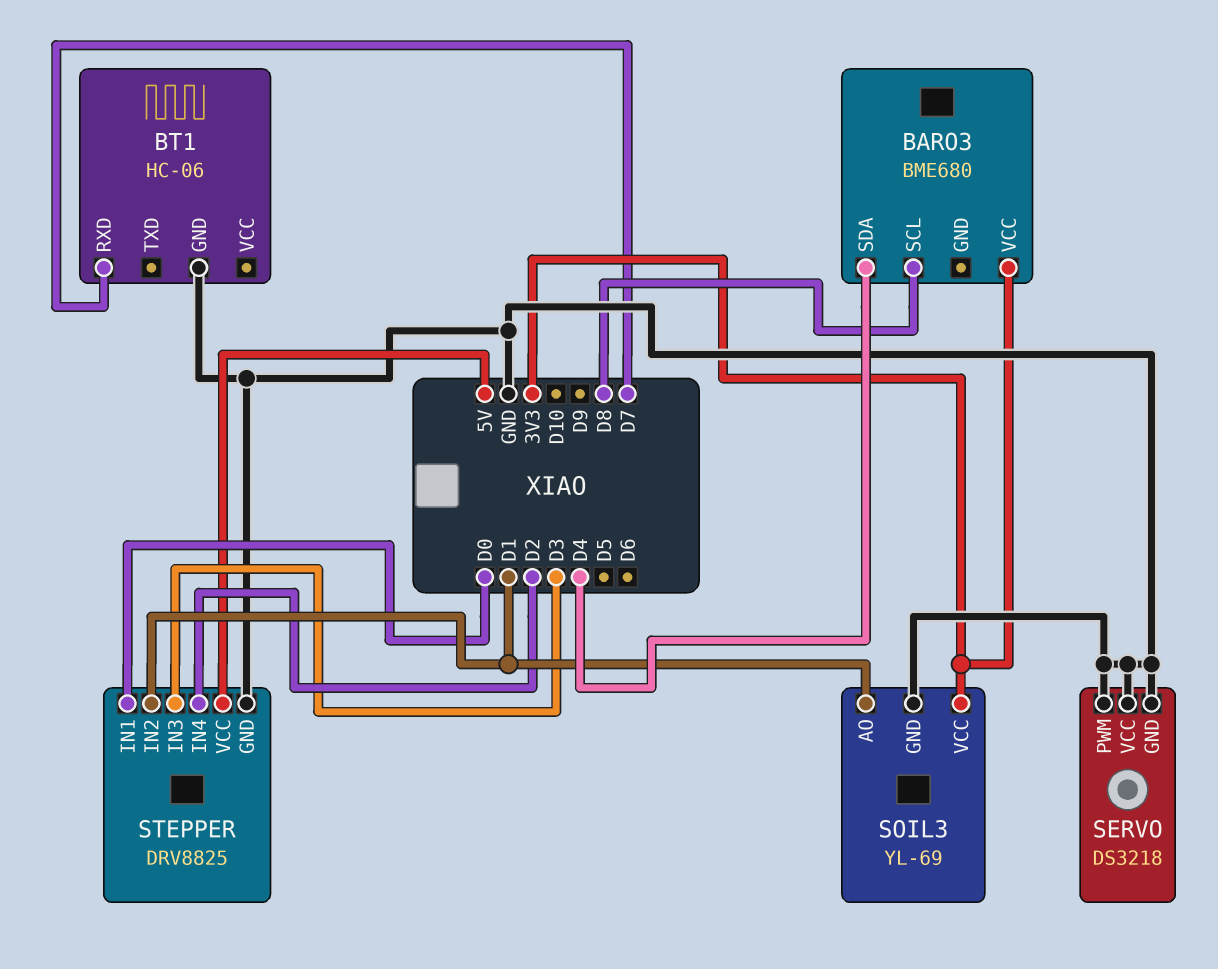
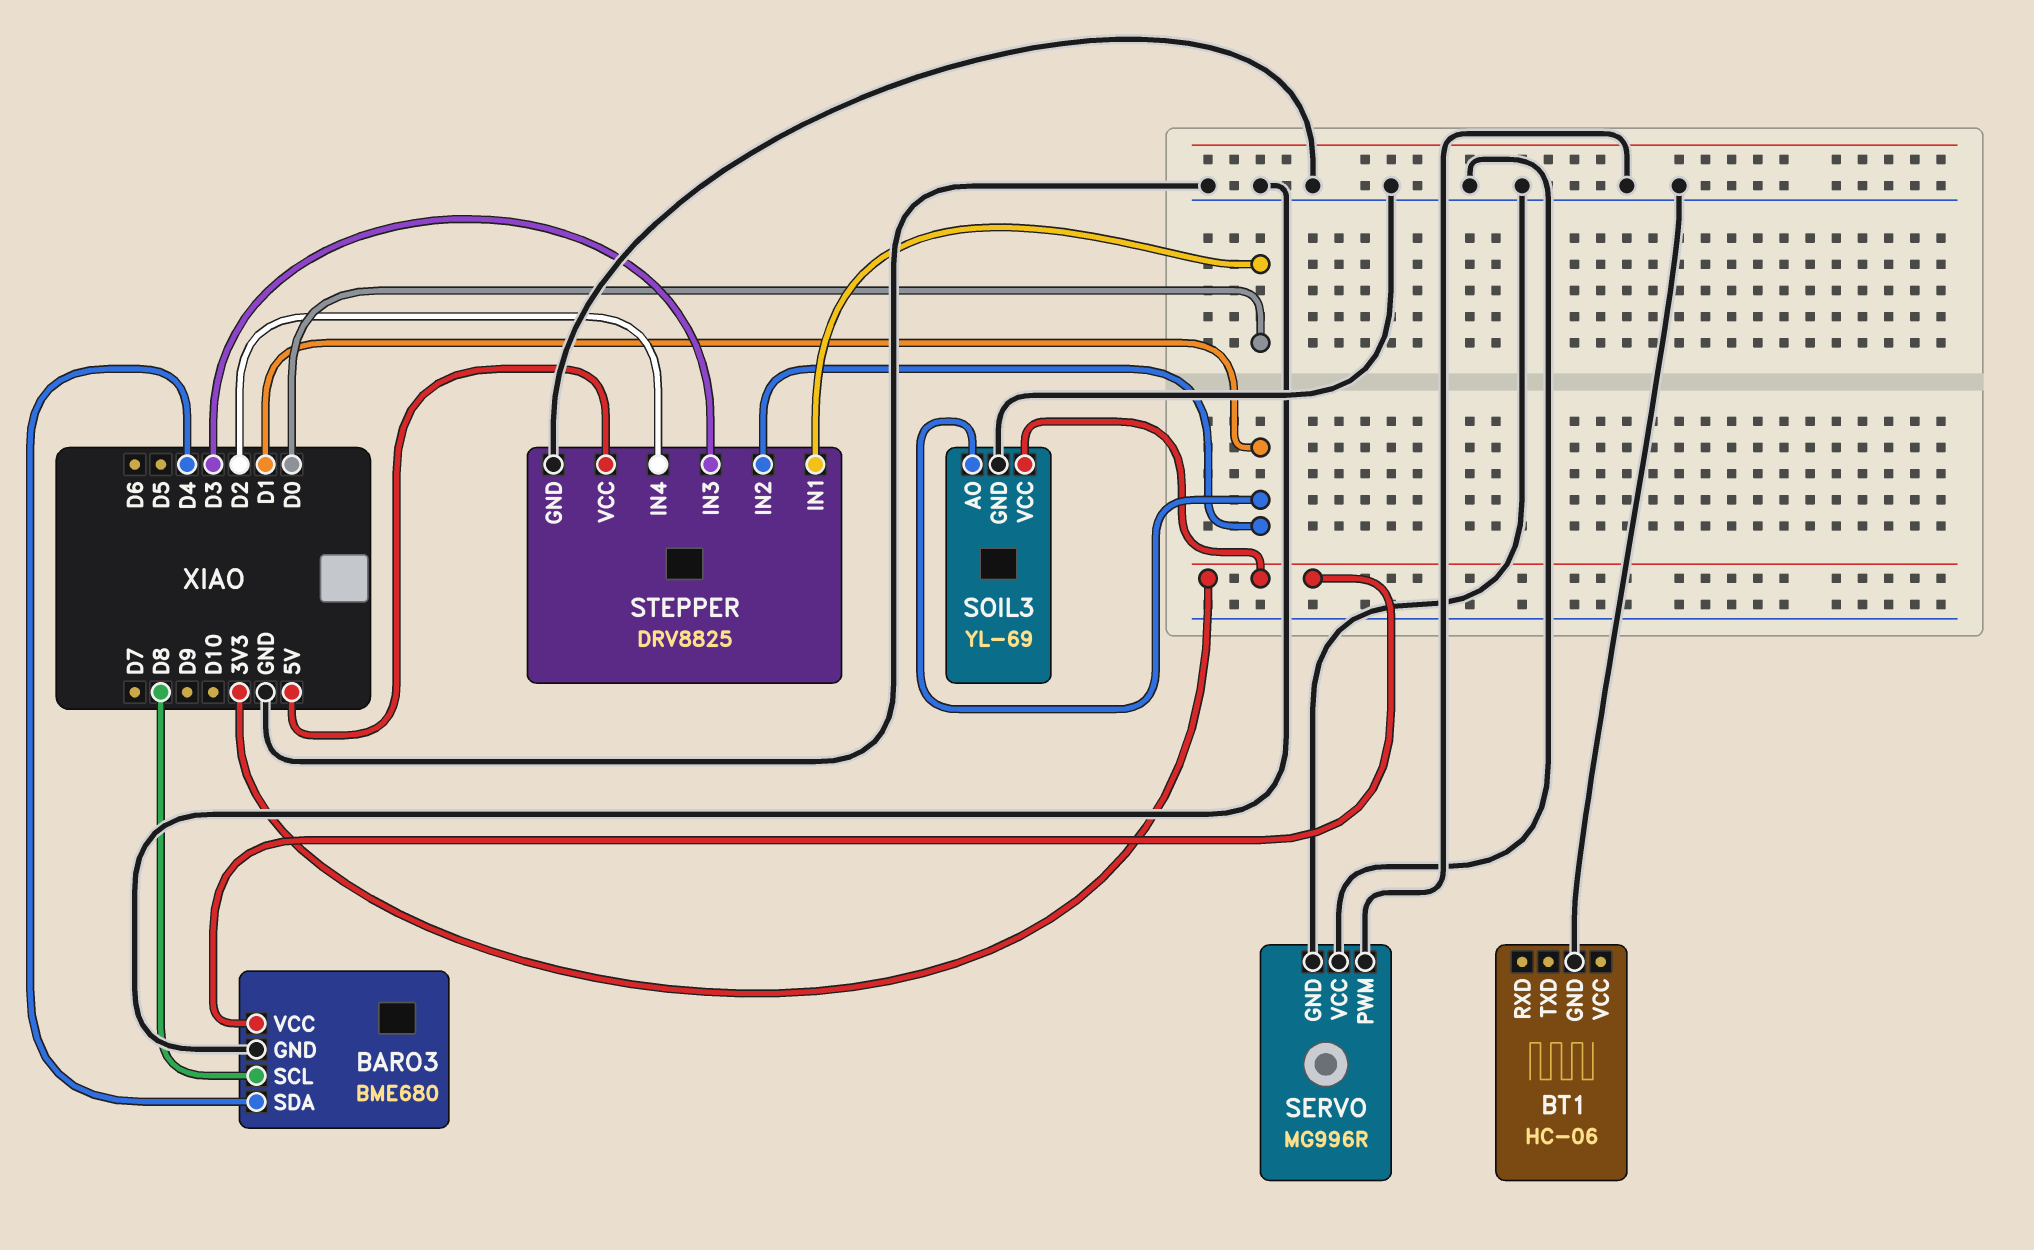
BARO3 pin GND: none -> GND
BT1 pin RXD: D7 -> none
SERVO: DS3218 -> MG996R

